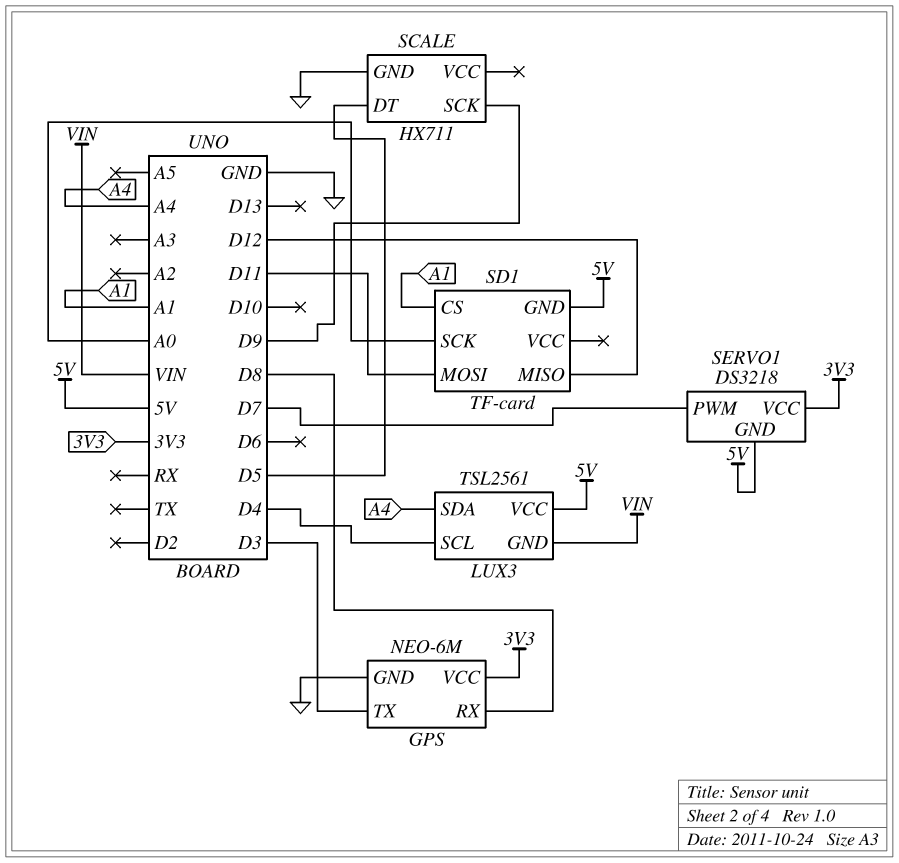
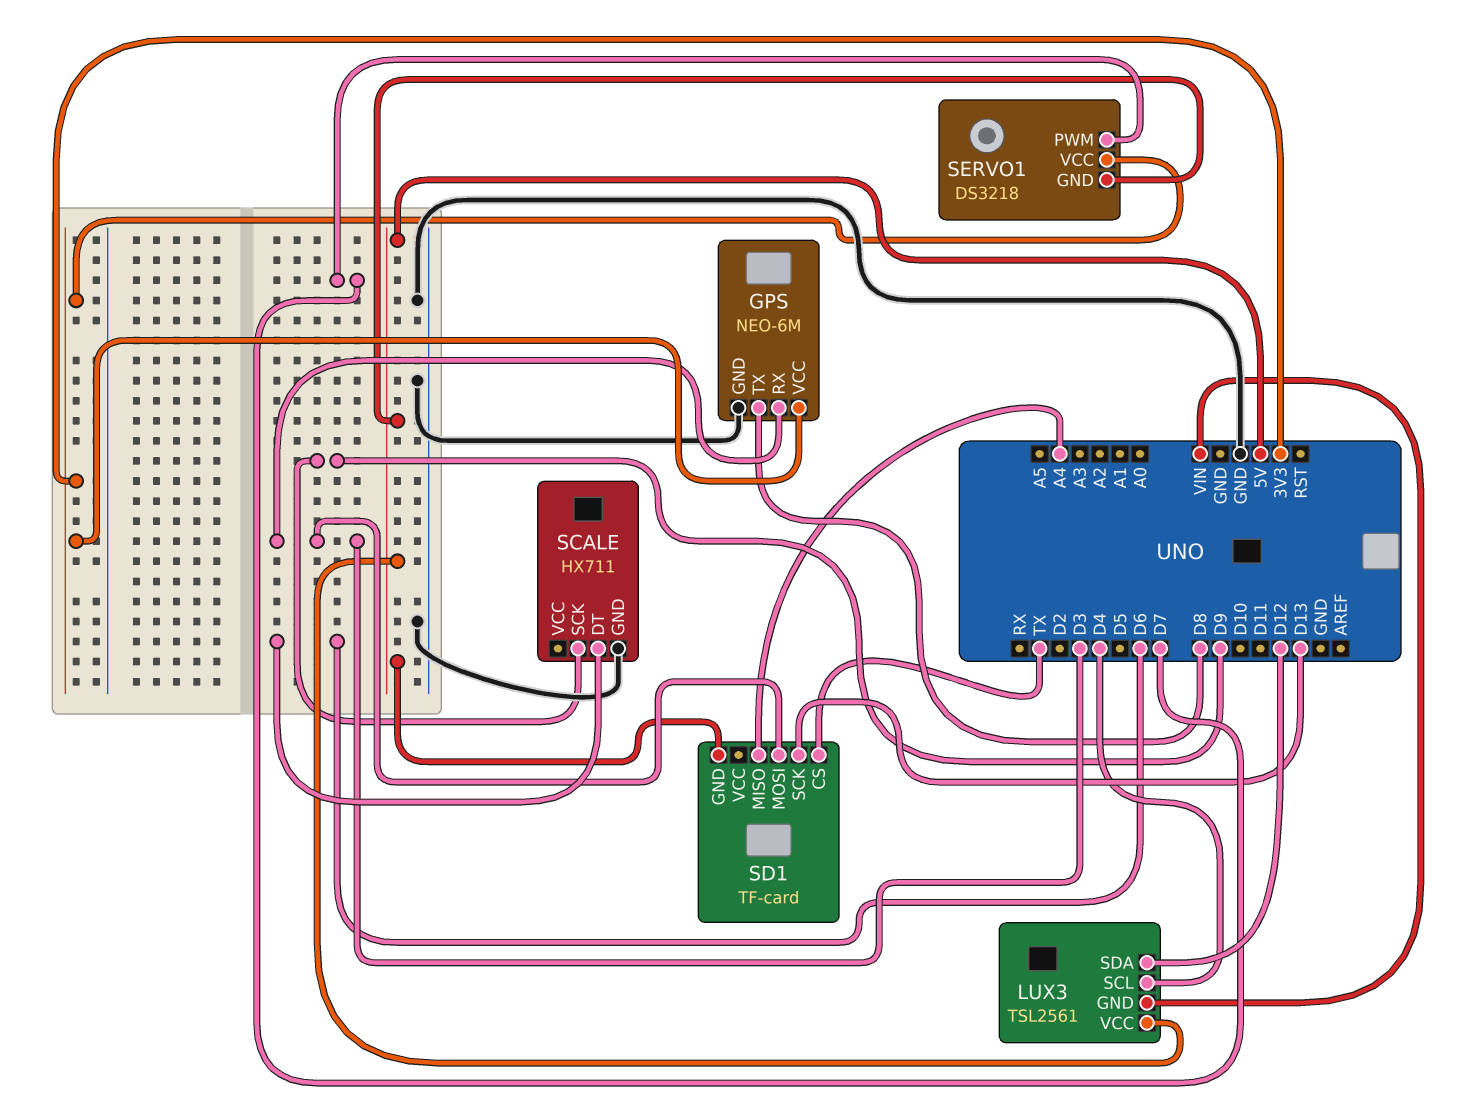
GPS pin RX: D8 -> D3
GPS pin TX: D3 -> D8
LUX3 pin SDA: A4 -> D12
SCALE pin DT: D5 -> D6
SD1 pin CS: A1 -> TX
SD1 pin MISO: D12 -> A4
SD1 pin MOSI: D11 -> D3
SD1 pin SCK: A0 -> D13

